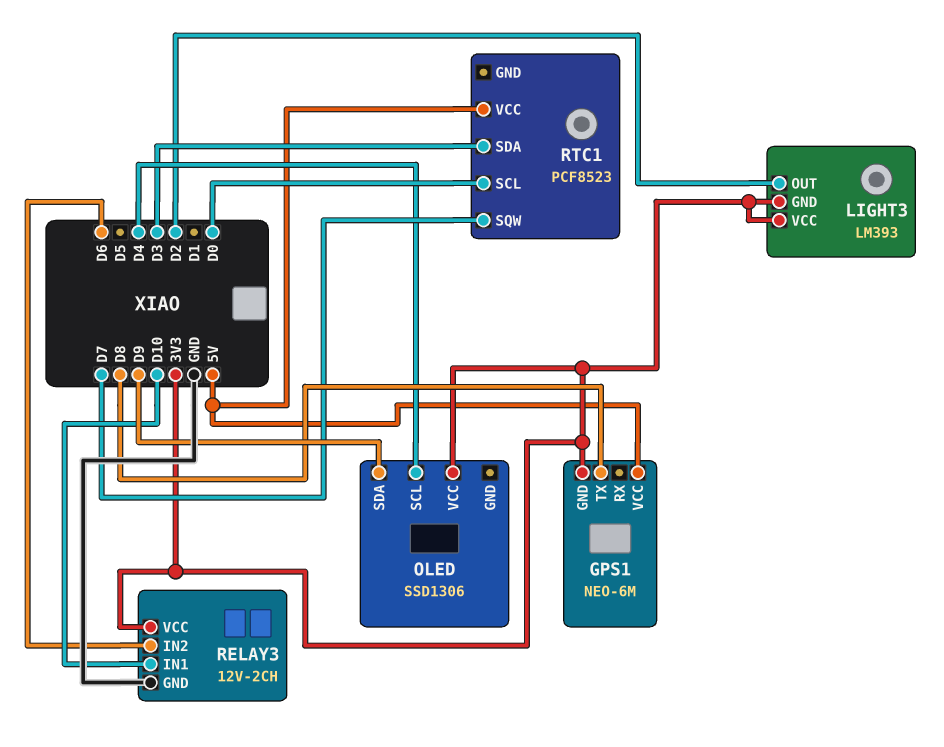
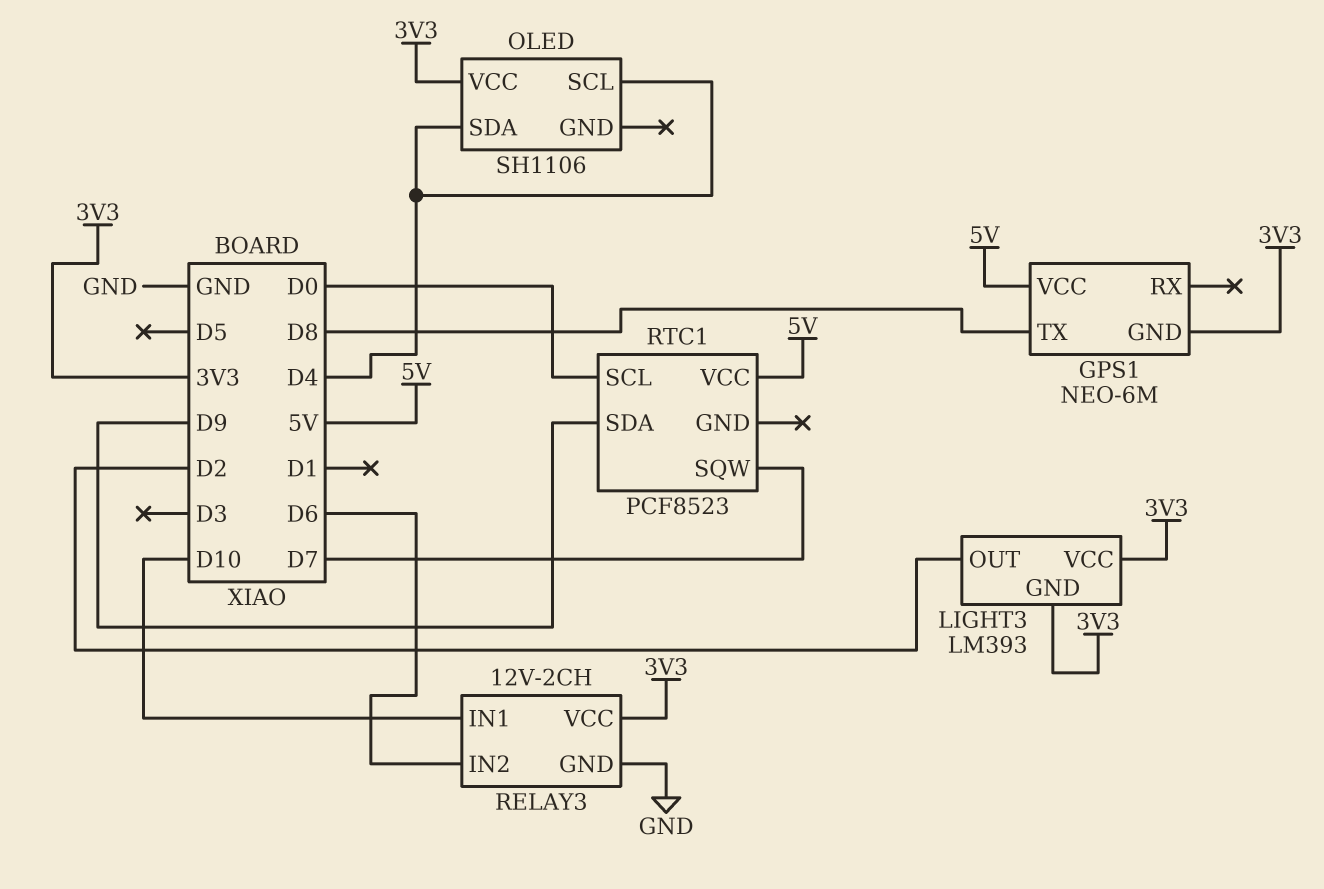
OLED: SSD1306 -> SH1106
OLED pin SDA: D9 -> D4
RTC1 pin SDA: D3 -> D9

